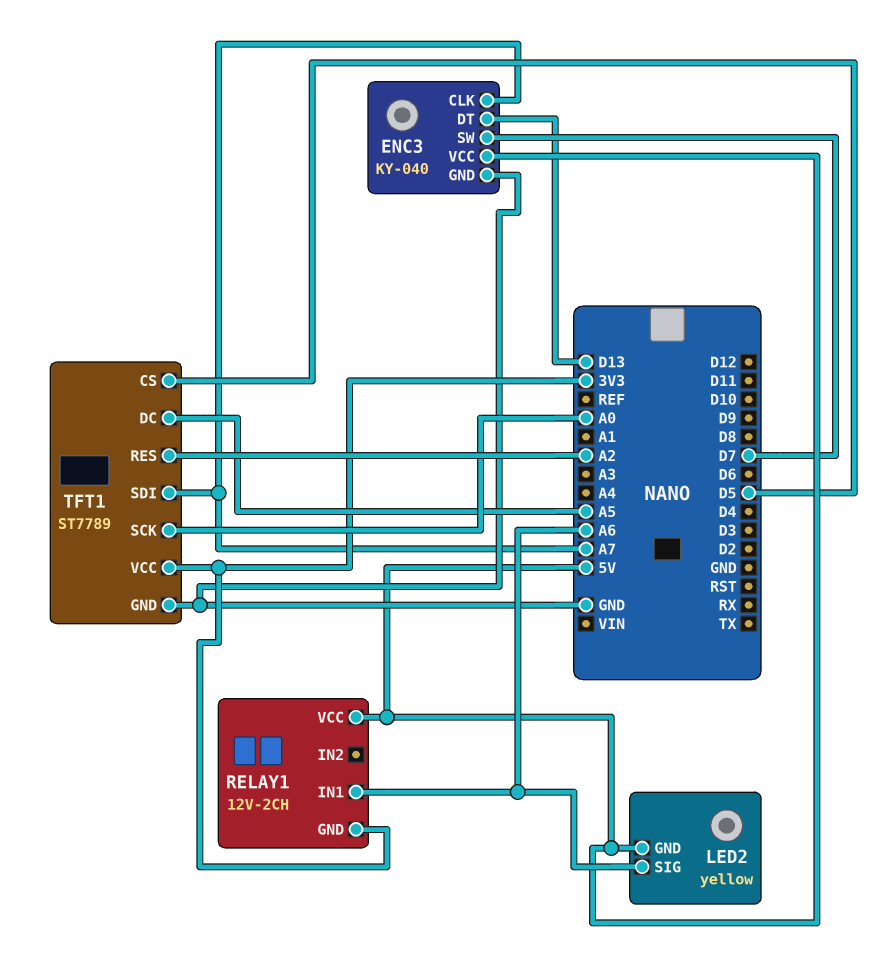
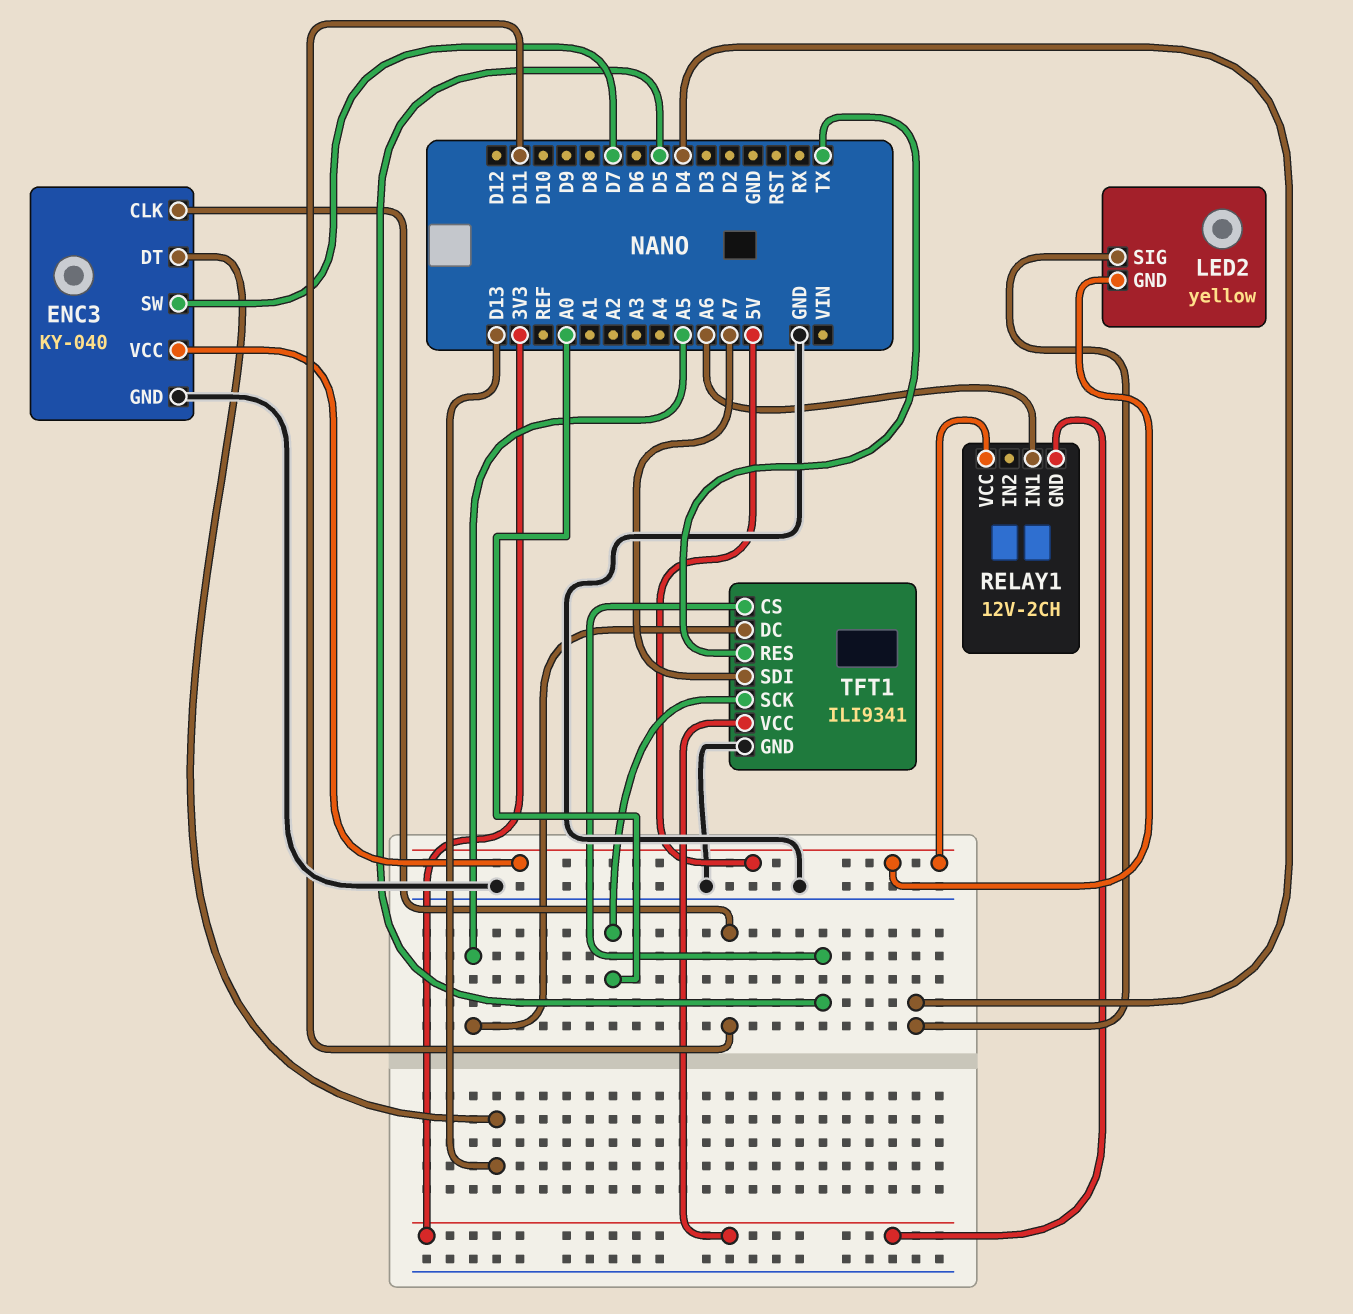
ENC3 pin CLK: A7 -> D11
LED2 pin SIG: A6 -> D4
TFT1: ST7789 -> ILI9341
TFT1 pin RES: A2 -> TX

